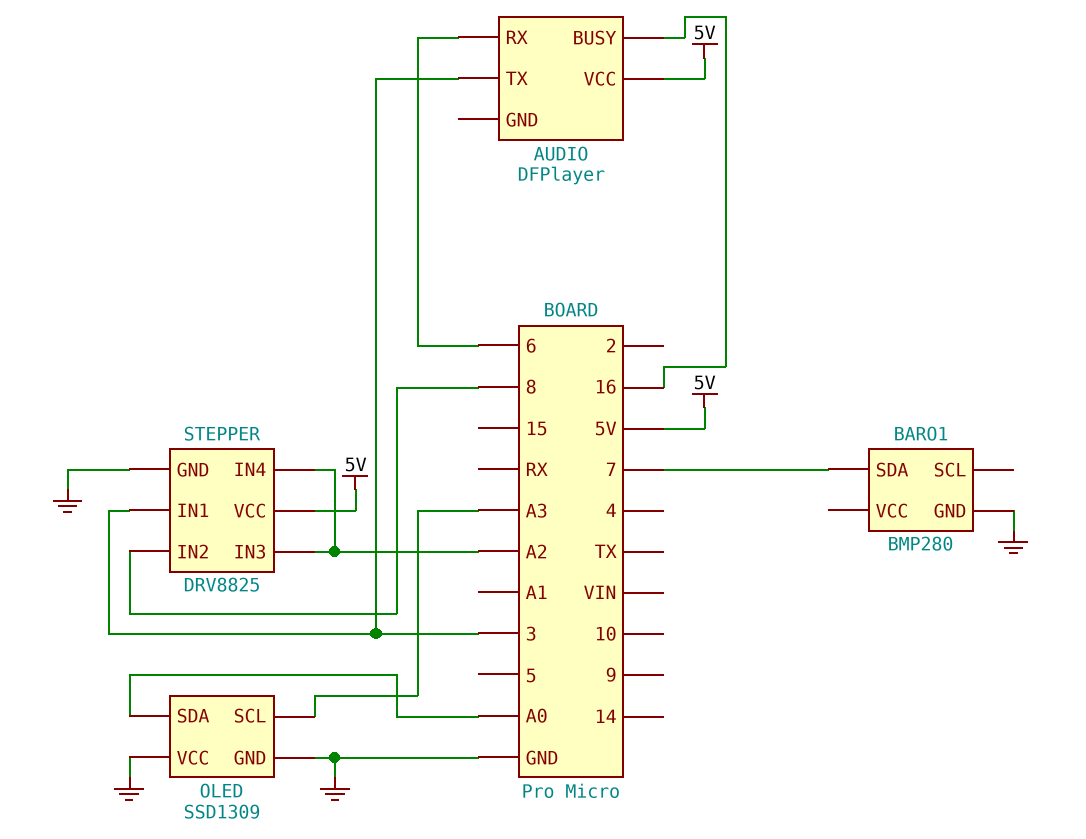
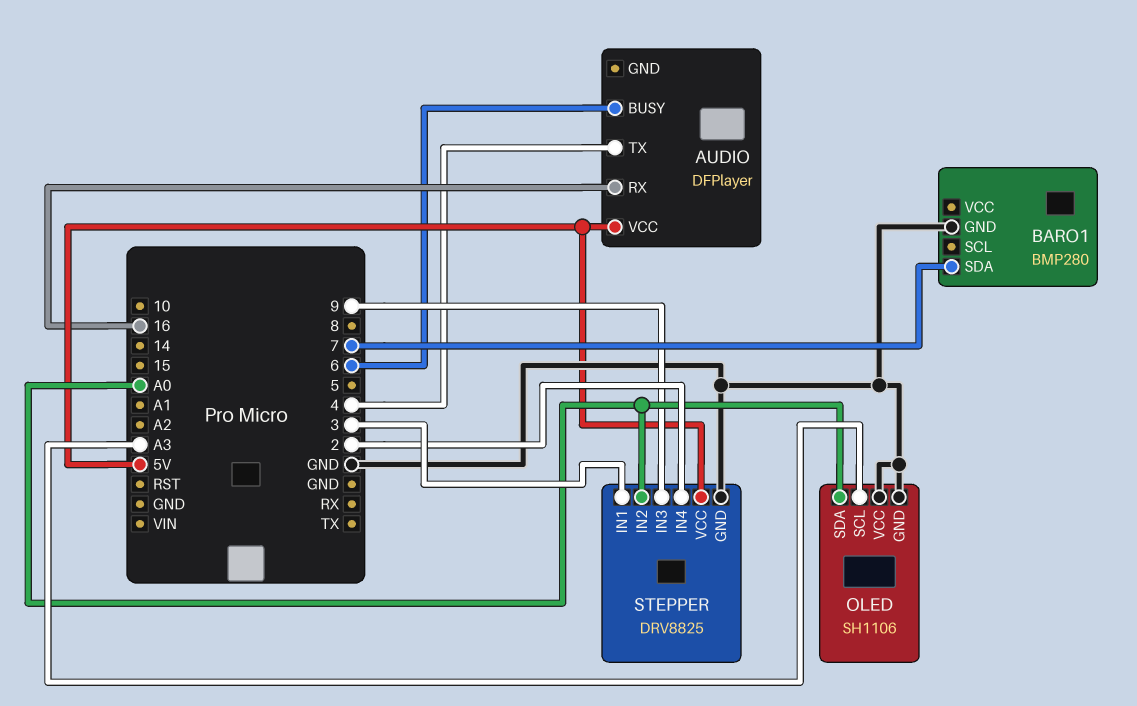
AUDIO pin BUSY: 16 -> 6
AUDIO pin RX: 6 -> 16
AUDIO pin TX: 3 -> 4
OLED: SSD1309 -> SH1106
STEPPER pin IN2: 8 -> A0
STEPPER pin IN3: A2 -> 9
STEPPER pin IN4: A2 -> 2

